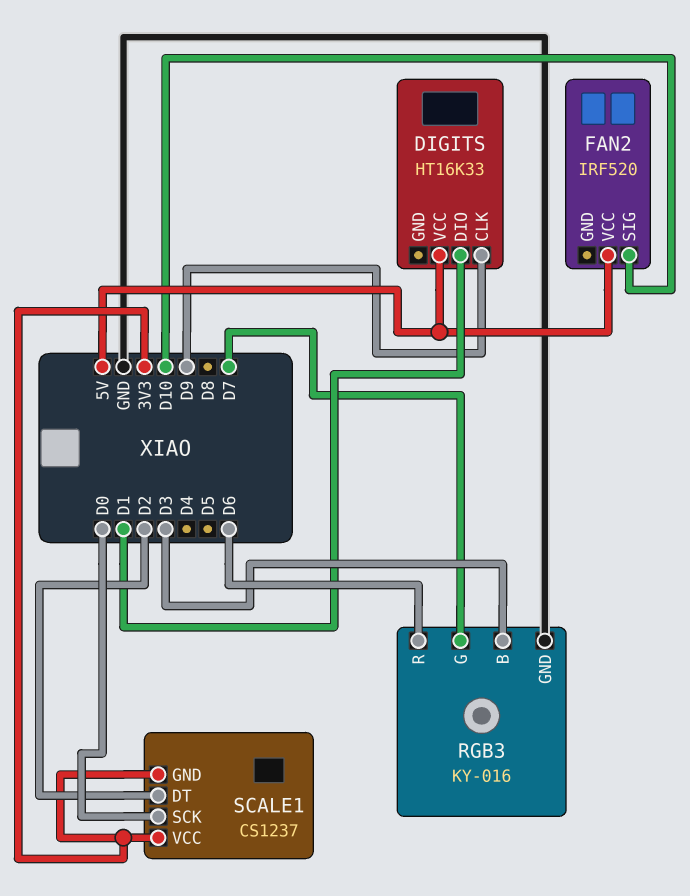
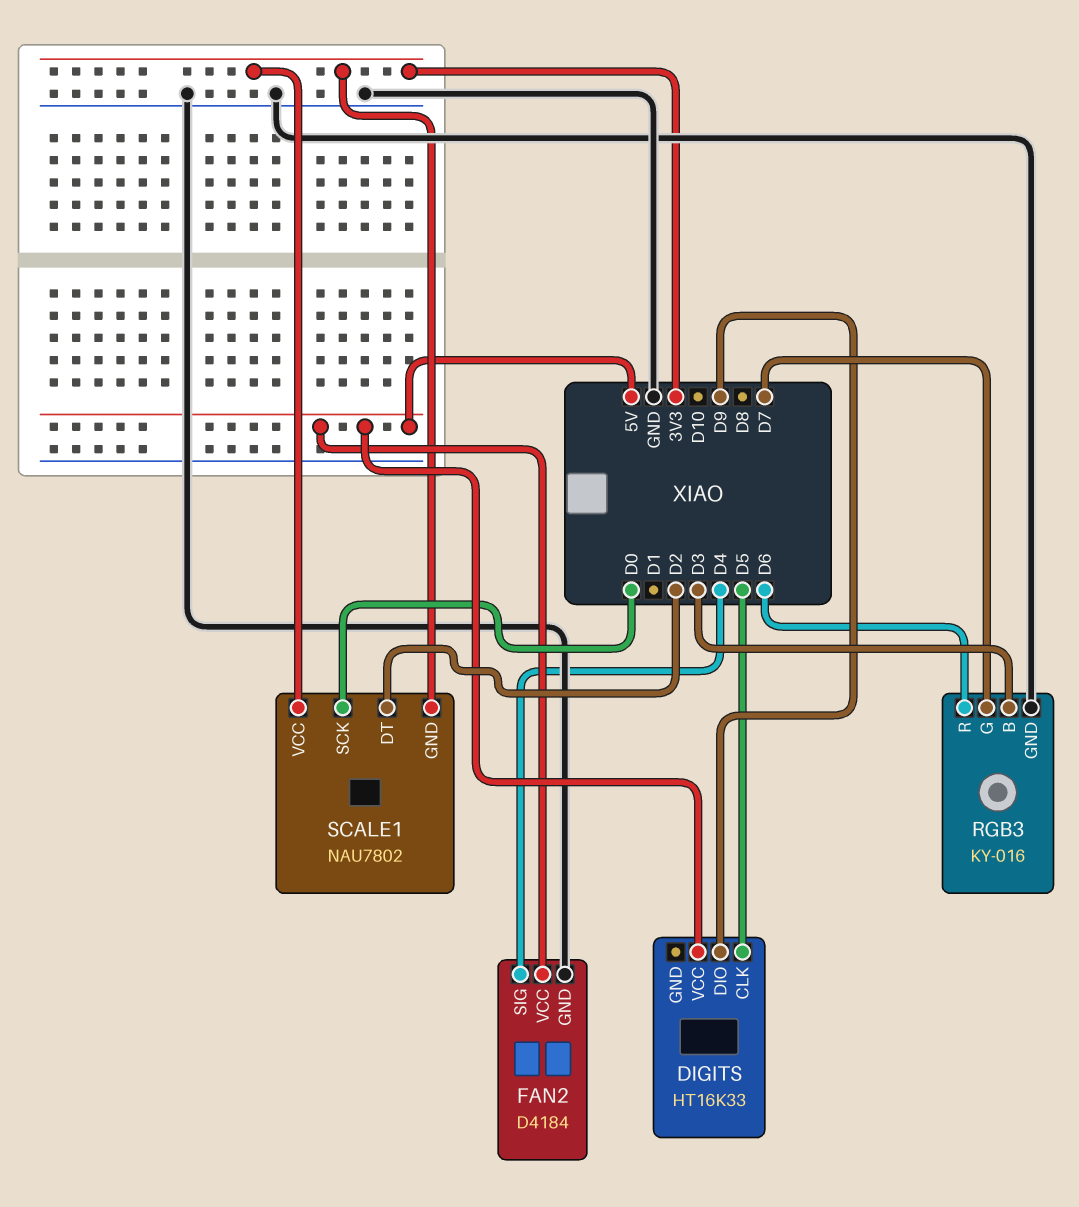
DIGITS pin CLK: D9 -> D5
DIGITS pin DIO: D1 -> D9
FAN2: IRF520 -> D4184
FAN2 pin GND: none -> GND
FAN2 pin SIG: D10 -> D4
SCALE1: CS1237 -> NAU7802

